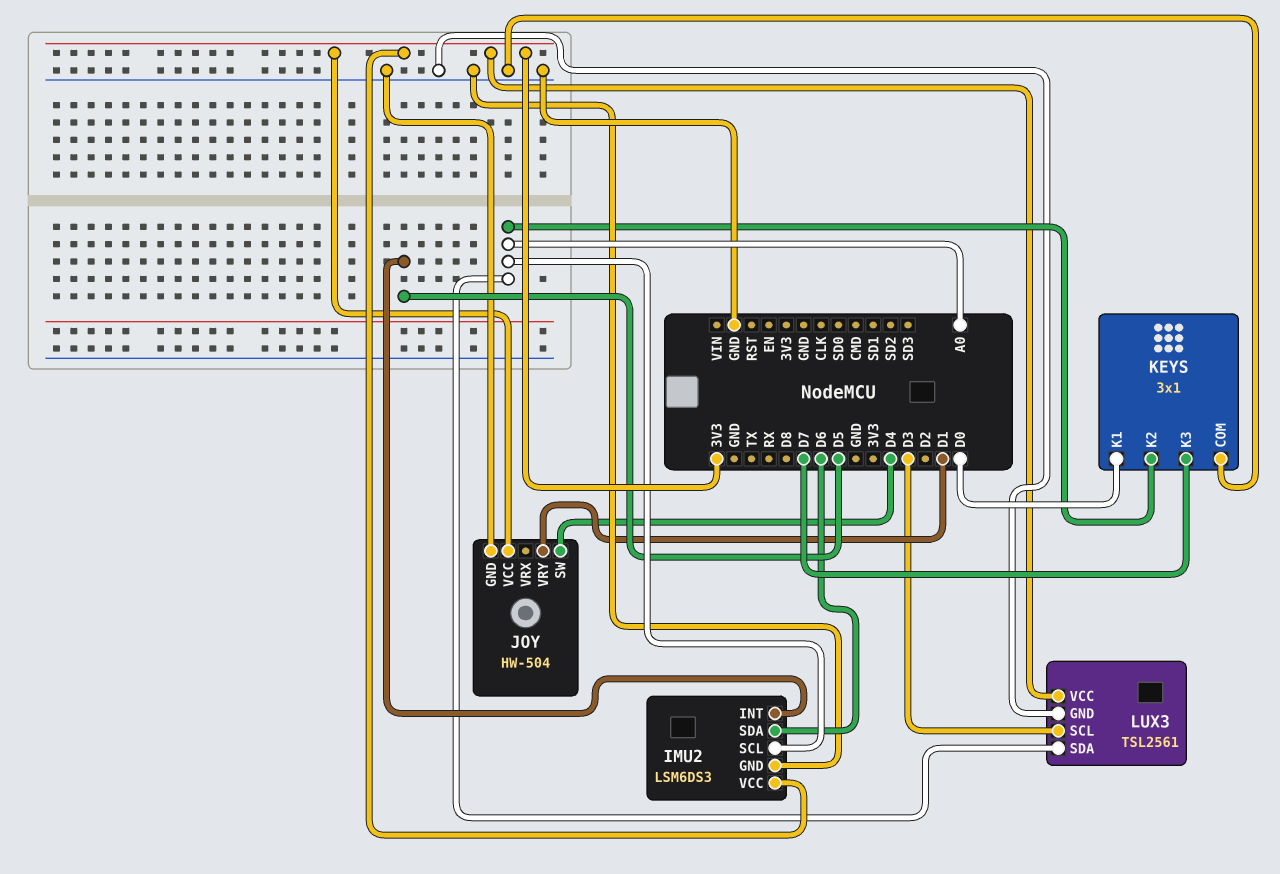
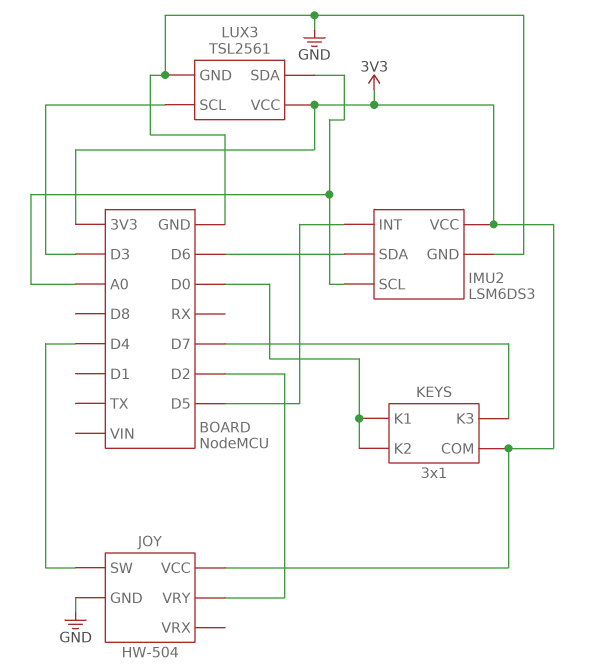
JOY pin VRY: D1 -> D2
KEYS pin COM: GND -> 3V3
KEYS pin K2: A0 -> D0

